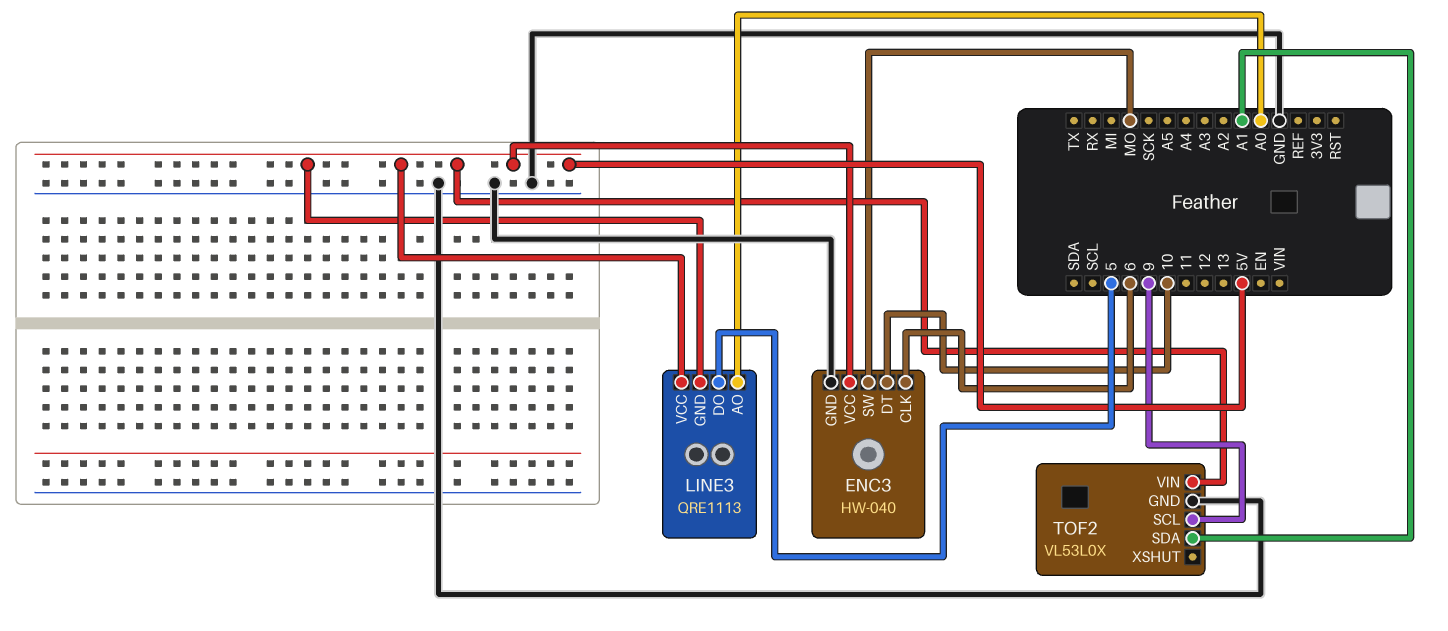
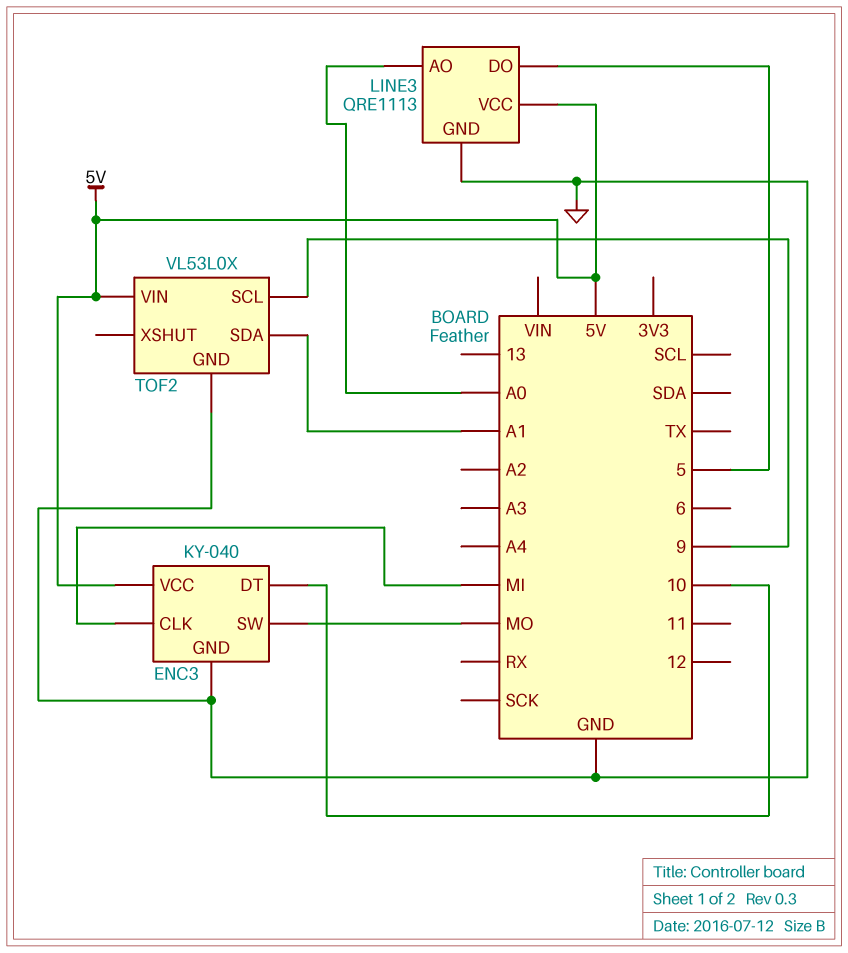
ENC3: HW-040 -> KY-040
ENC3 pin CLK: 6 -> MI
LINE3 pin GND: 5V -> GND

